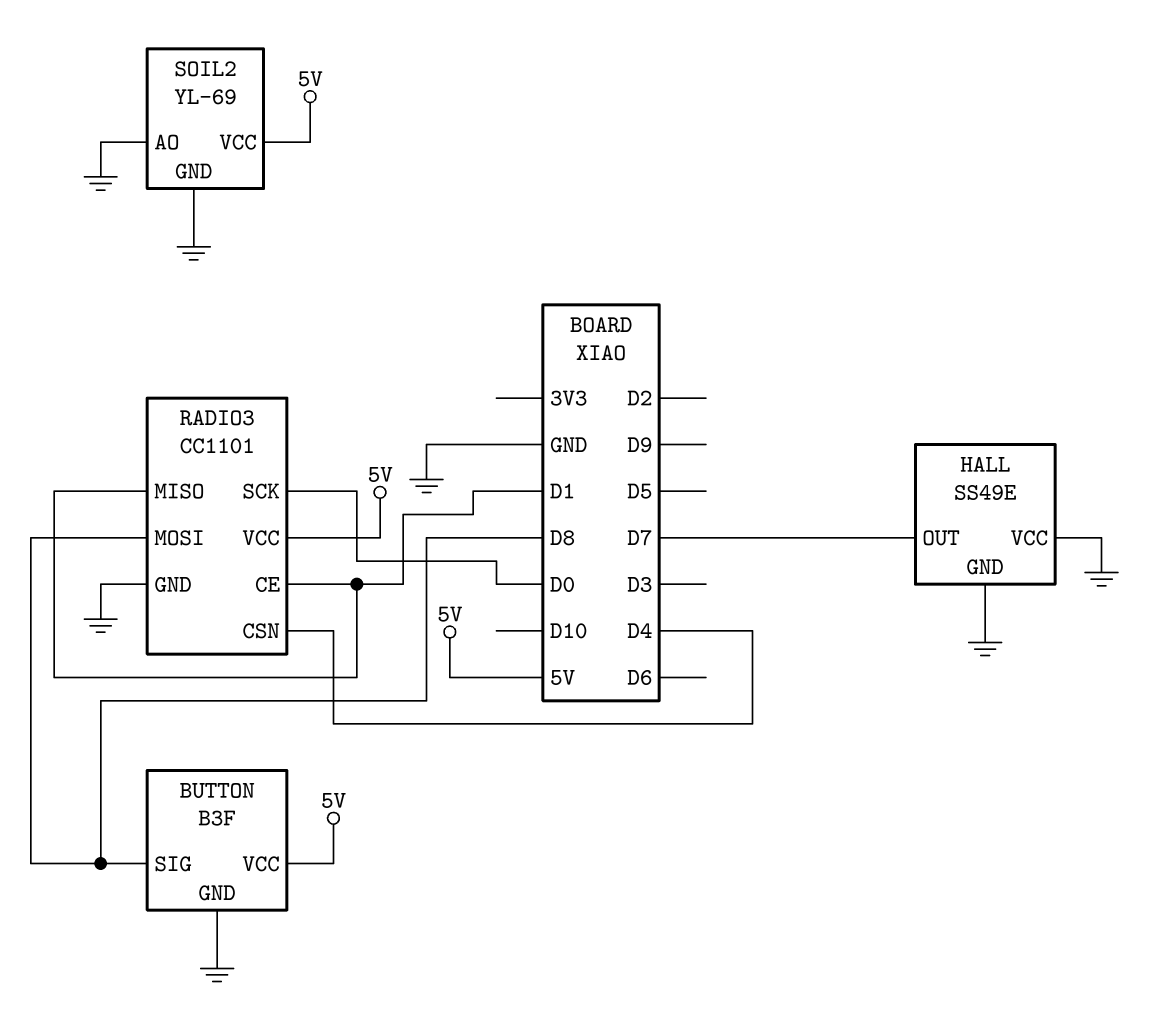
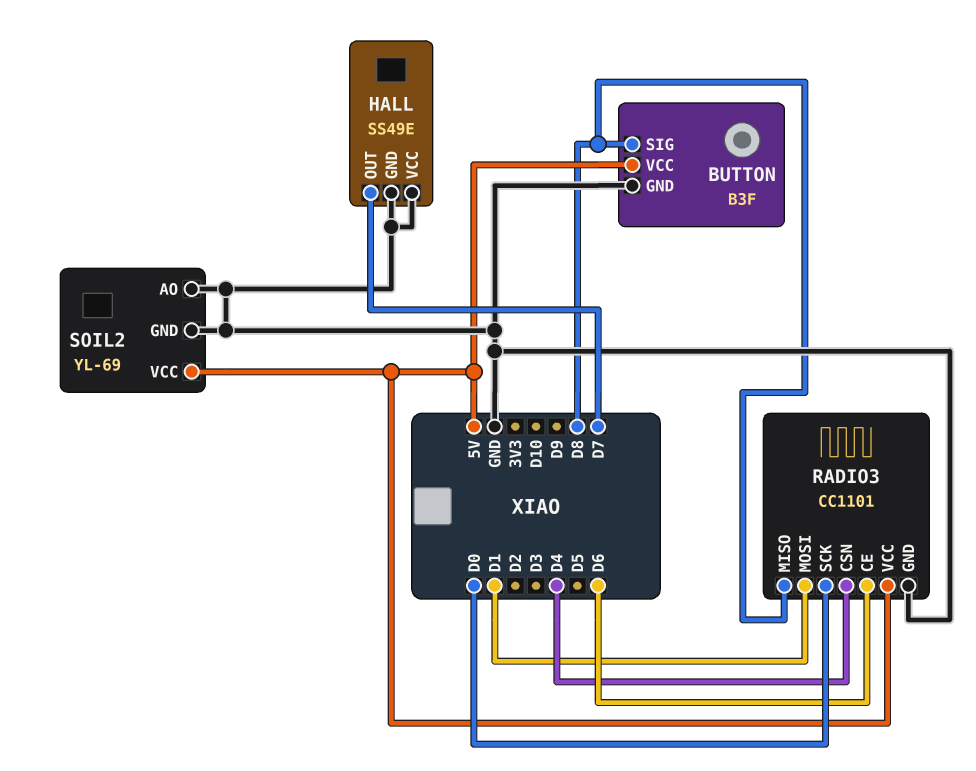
RADIO3 pin CE: D1 -> D6
RADIO3 pin MISO: D1 -> D8
RADIO3 pin MOSI: D8 -> D1

